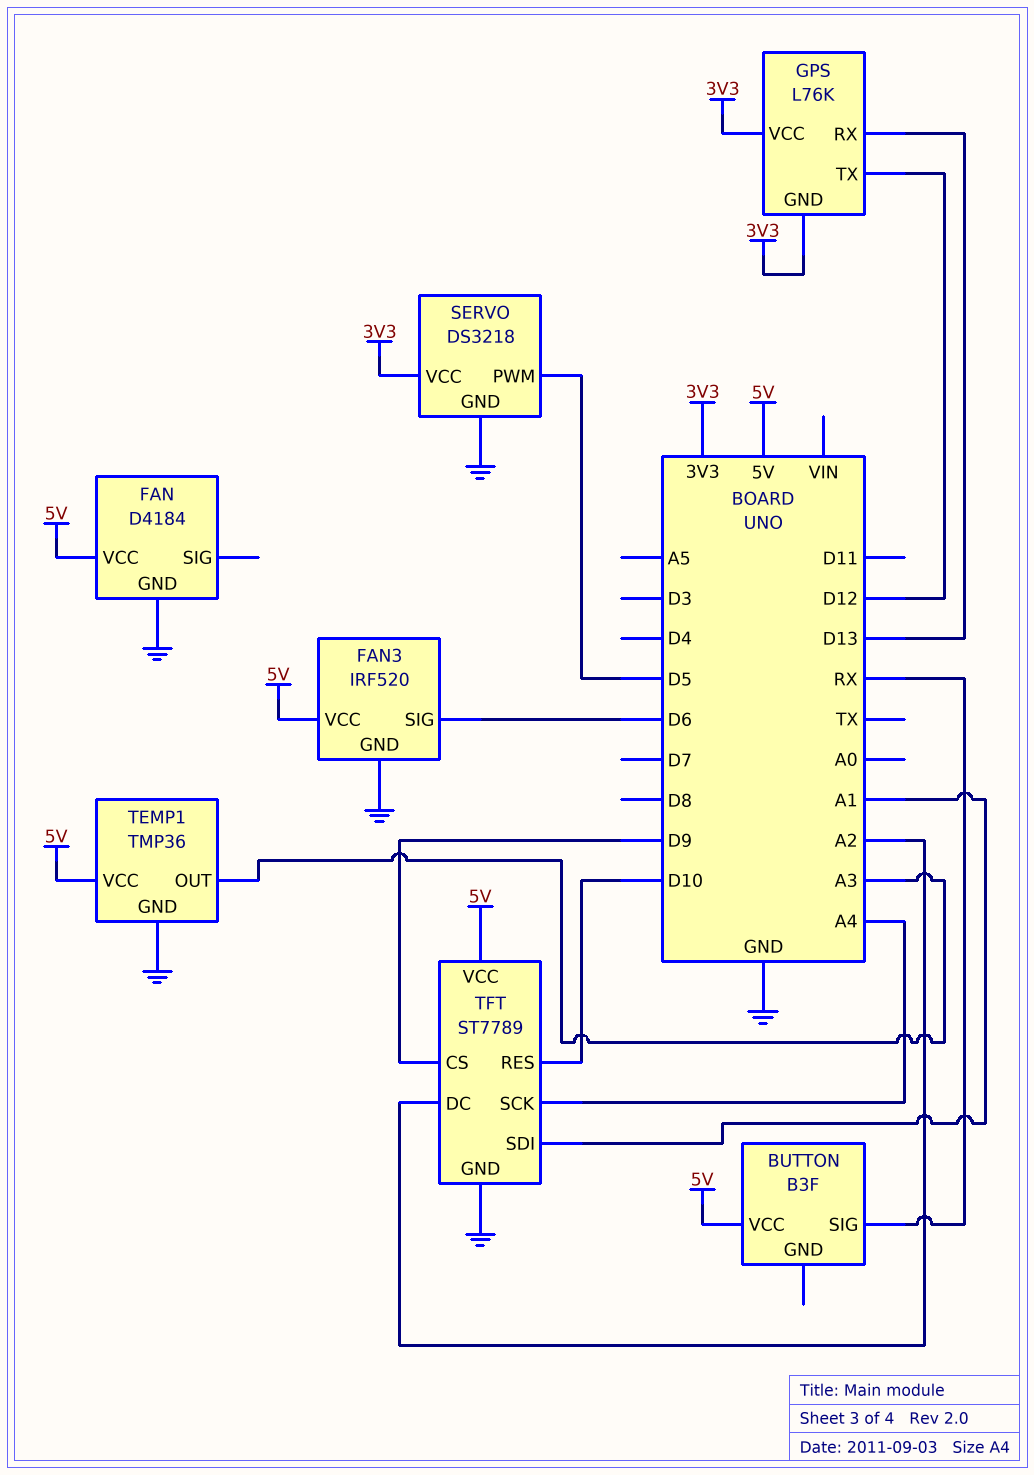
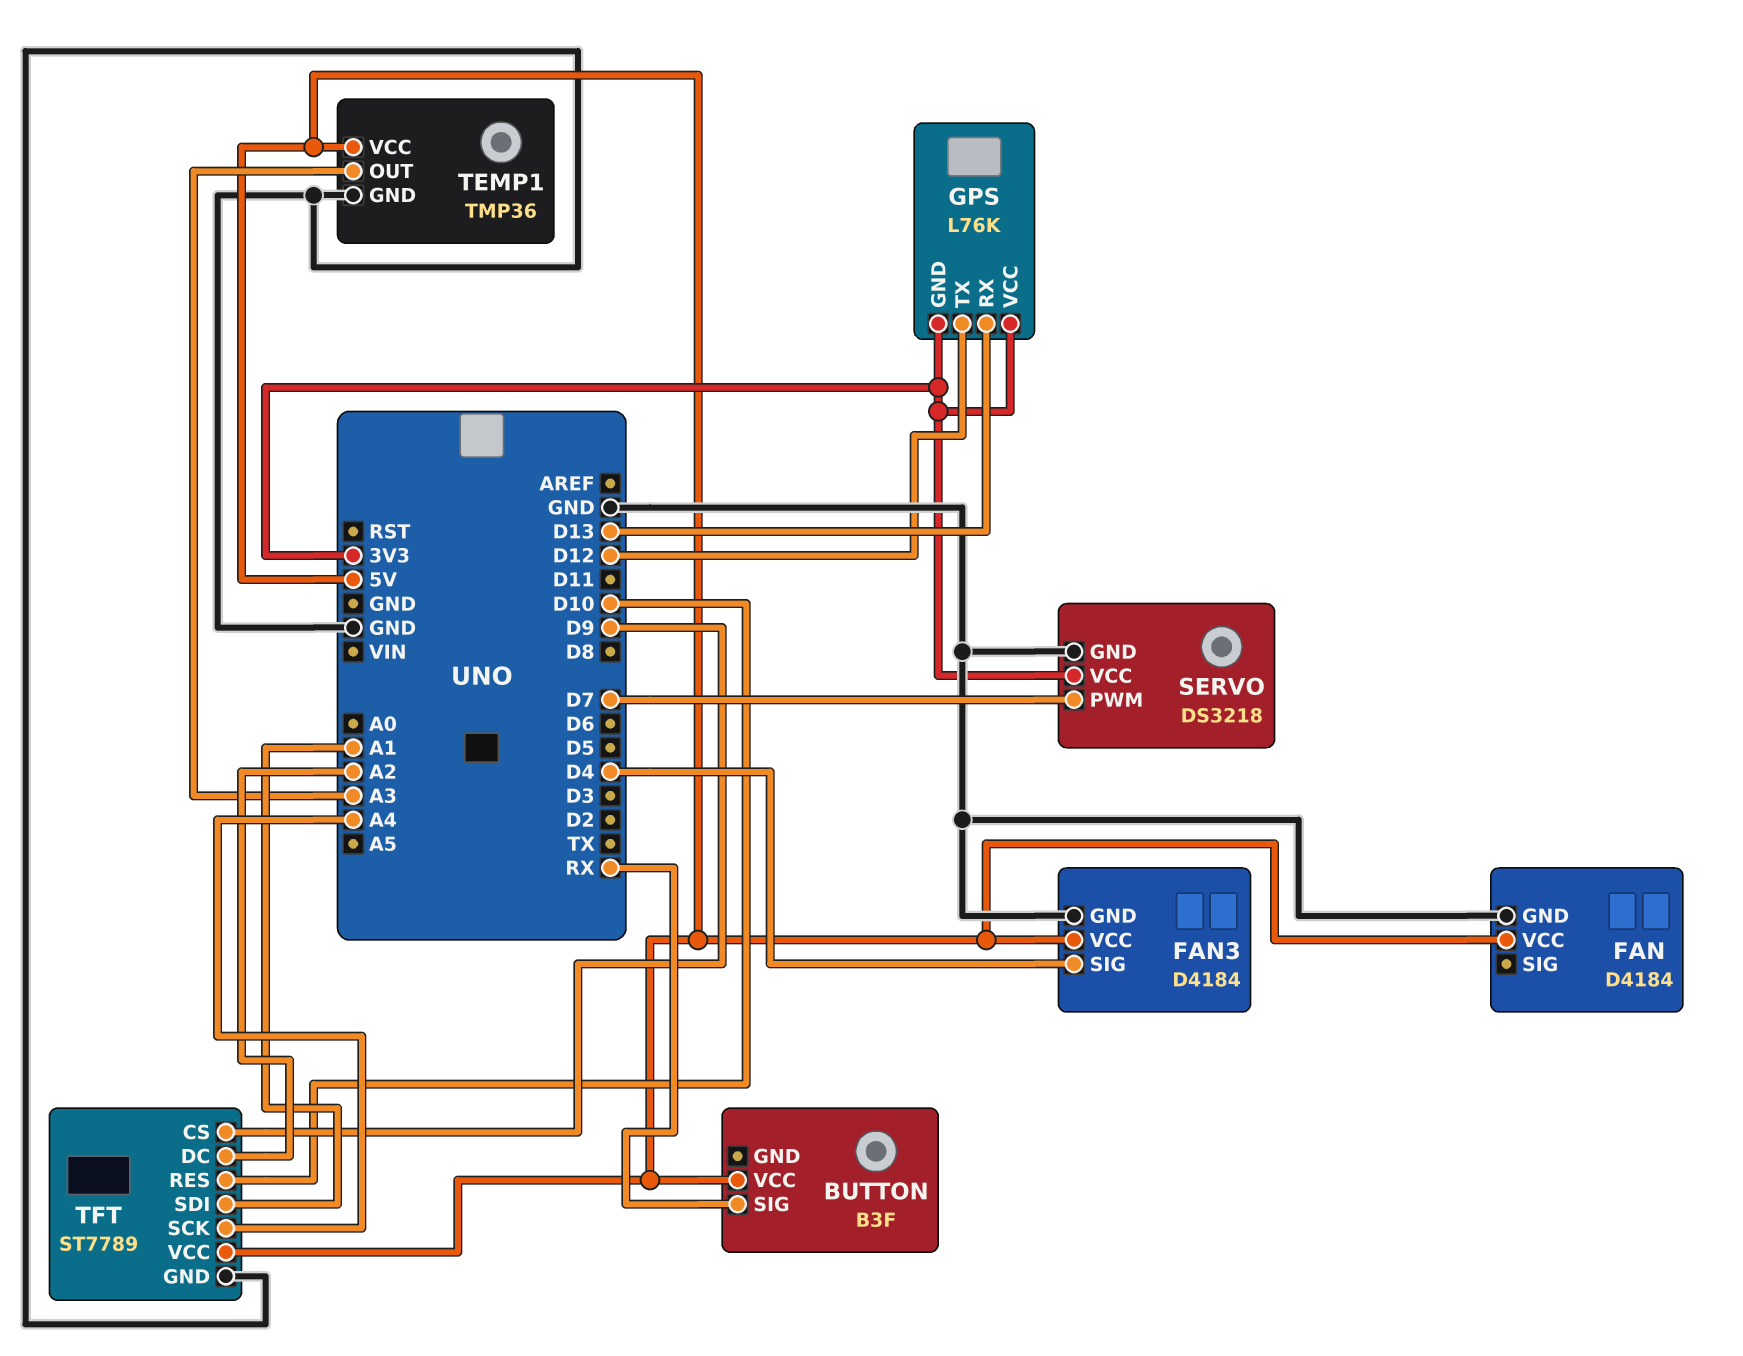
FAN3: IRF520 -> D4184
FAN3 pin SIG: D6 -> D4
SERVO pin PWM: D5 -> D7

